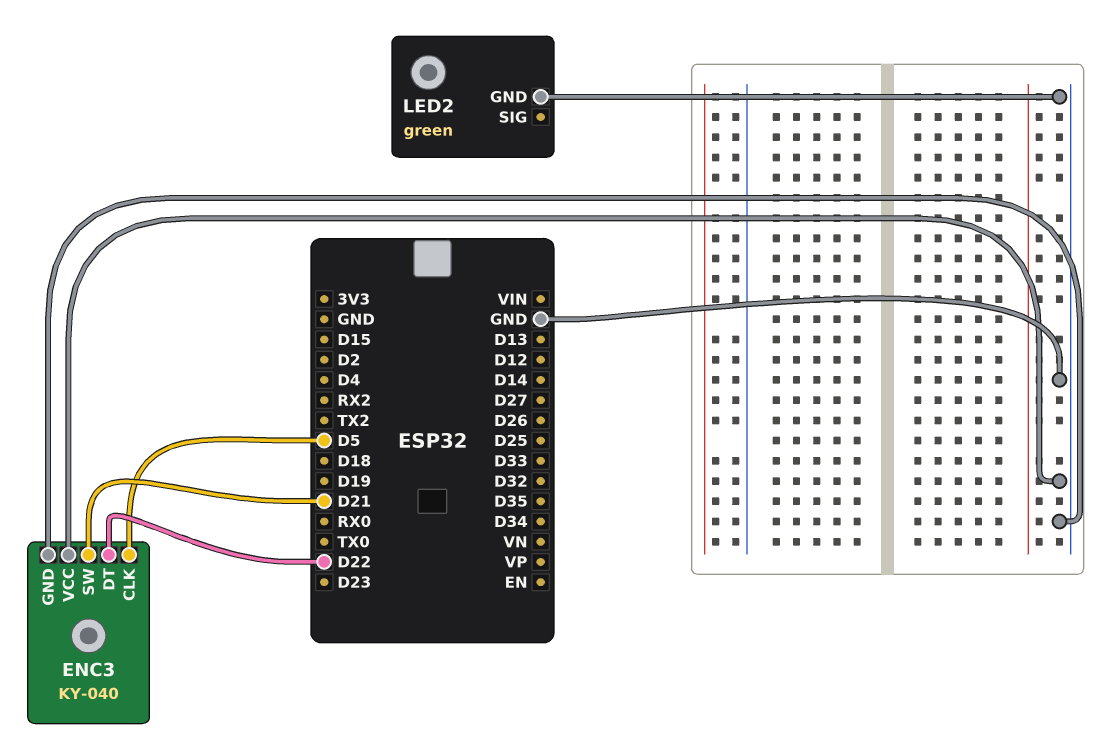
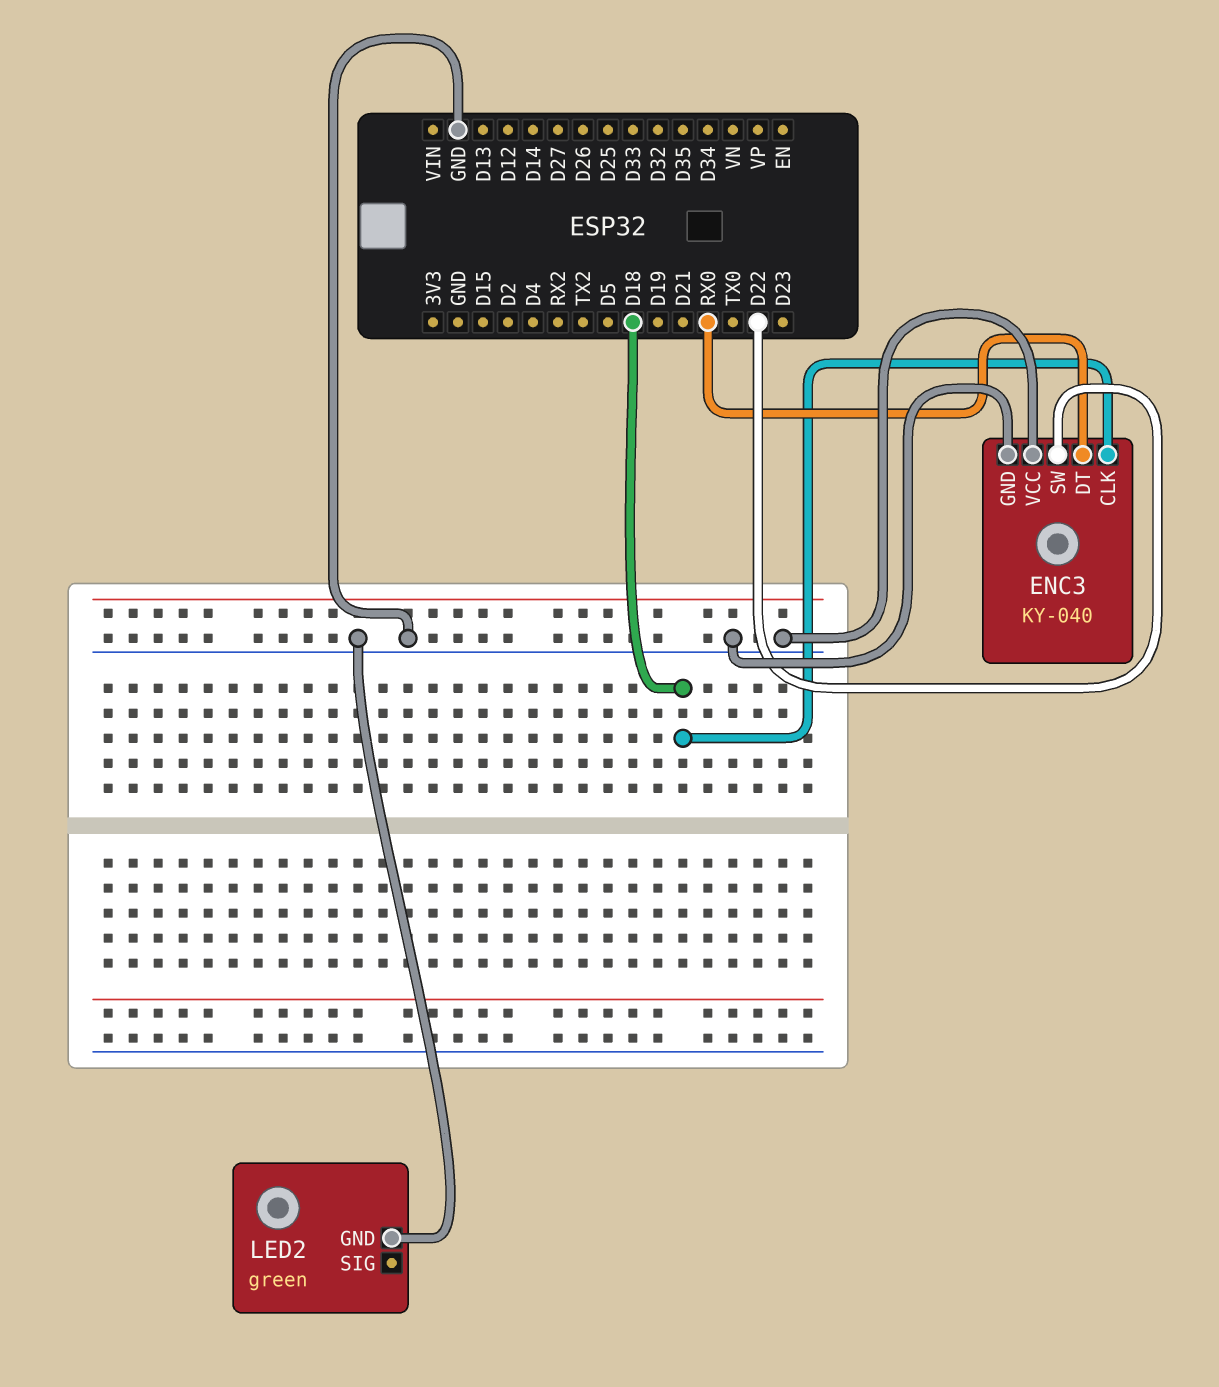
ENC3 pin CLK: D5 -> D18
ENC3 pin DT: D22 -> RX0
ENC3 pin SW: D21 -> D22

